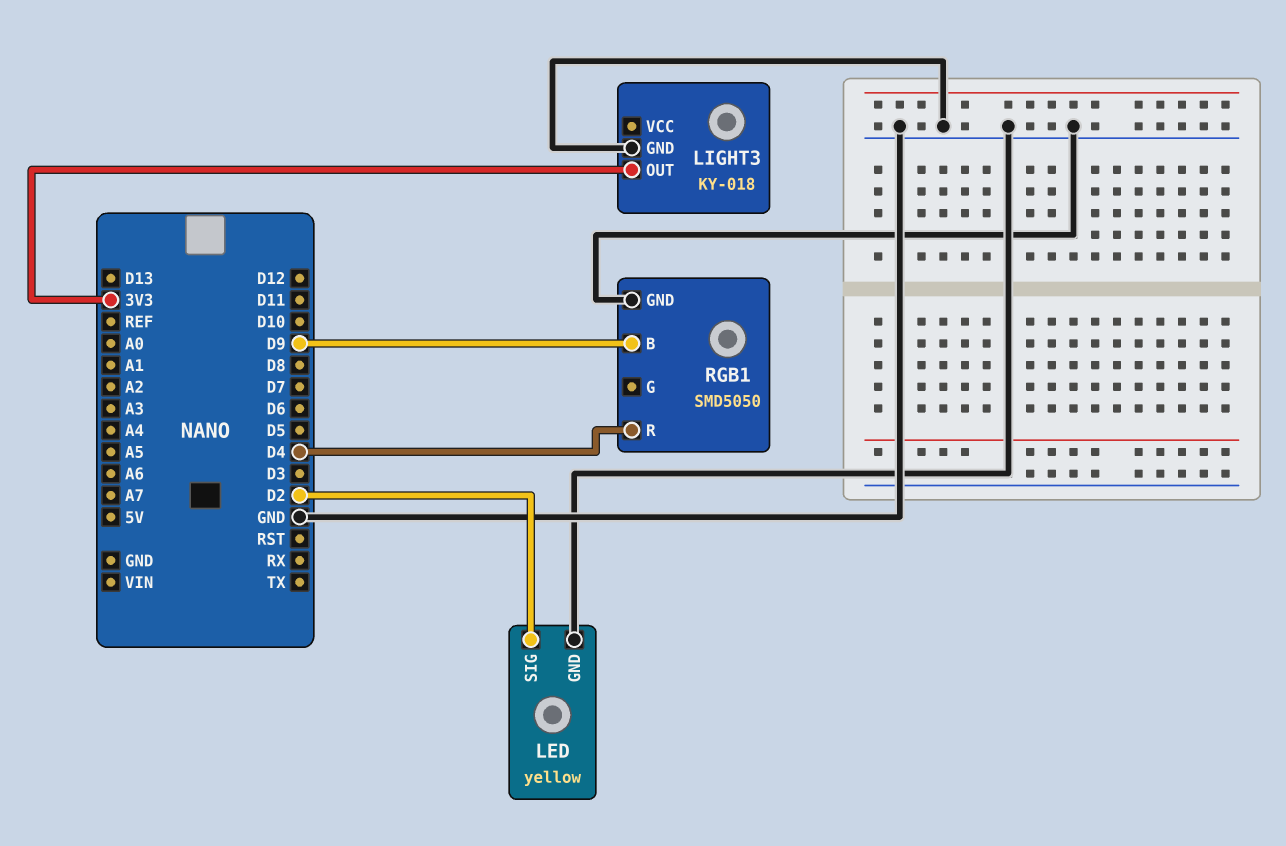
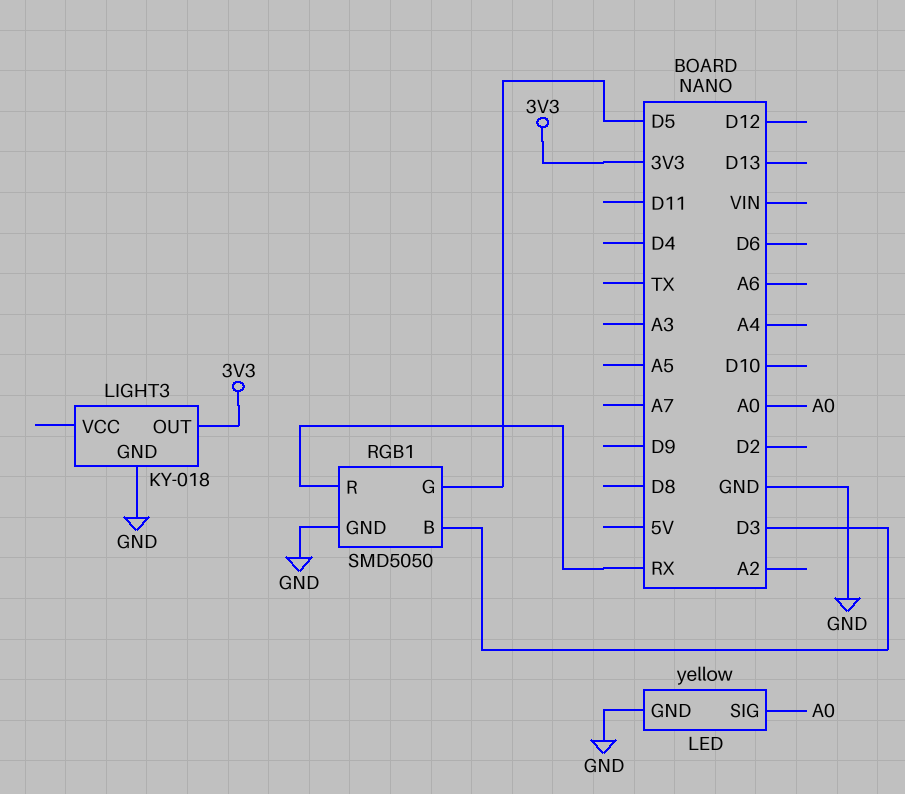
LED pin SIG: D2 -> A0
RGB1 pin B: D9 -> D3
RGB1 pin G: none -> D5
RGB1 pin R: D4 -> RX

